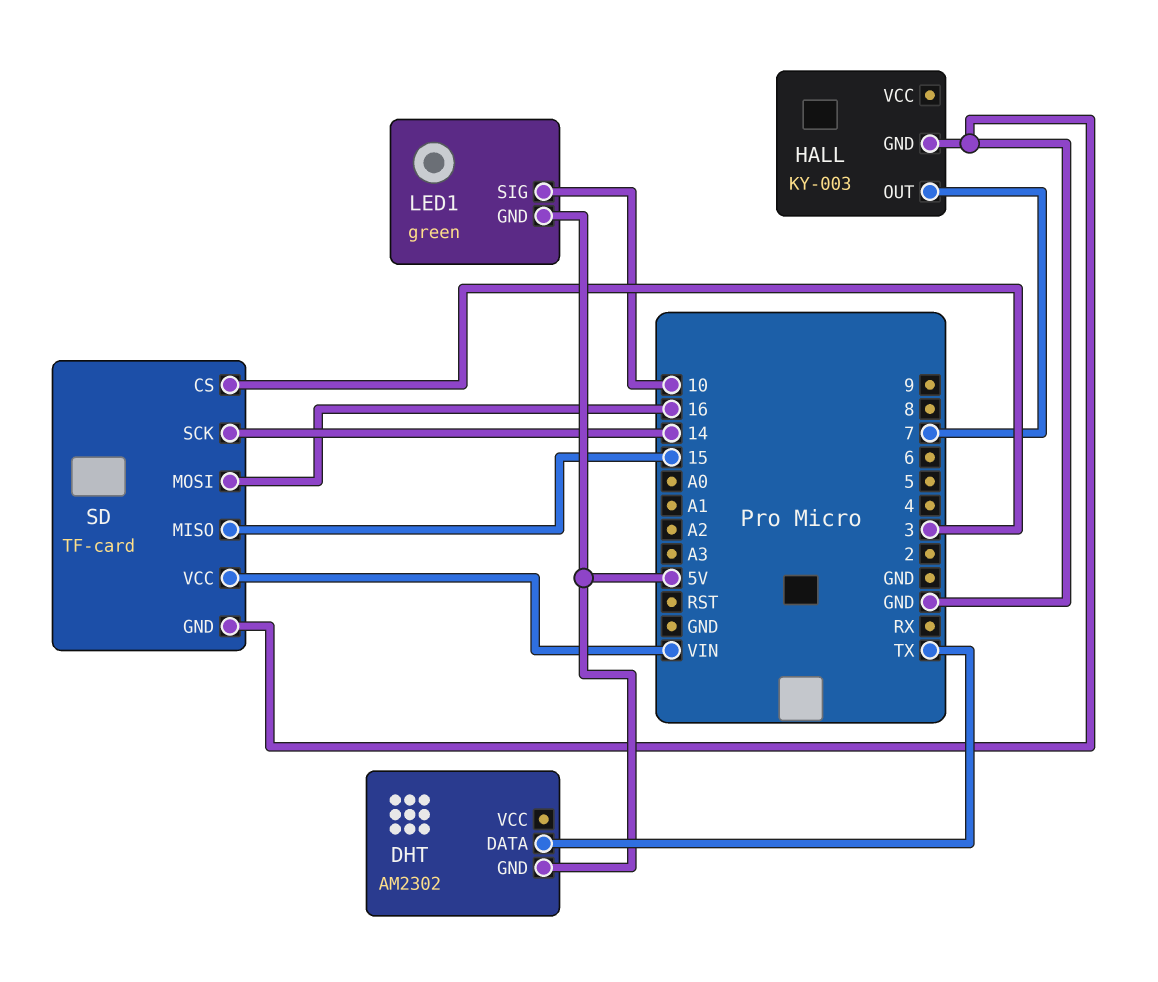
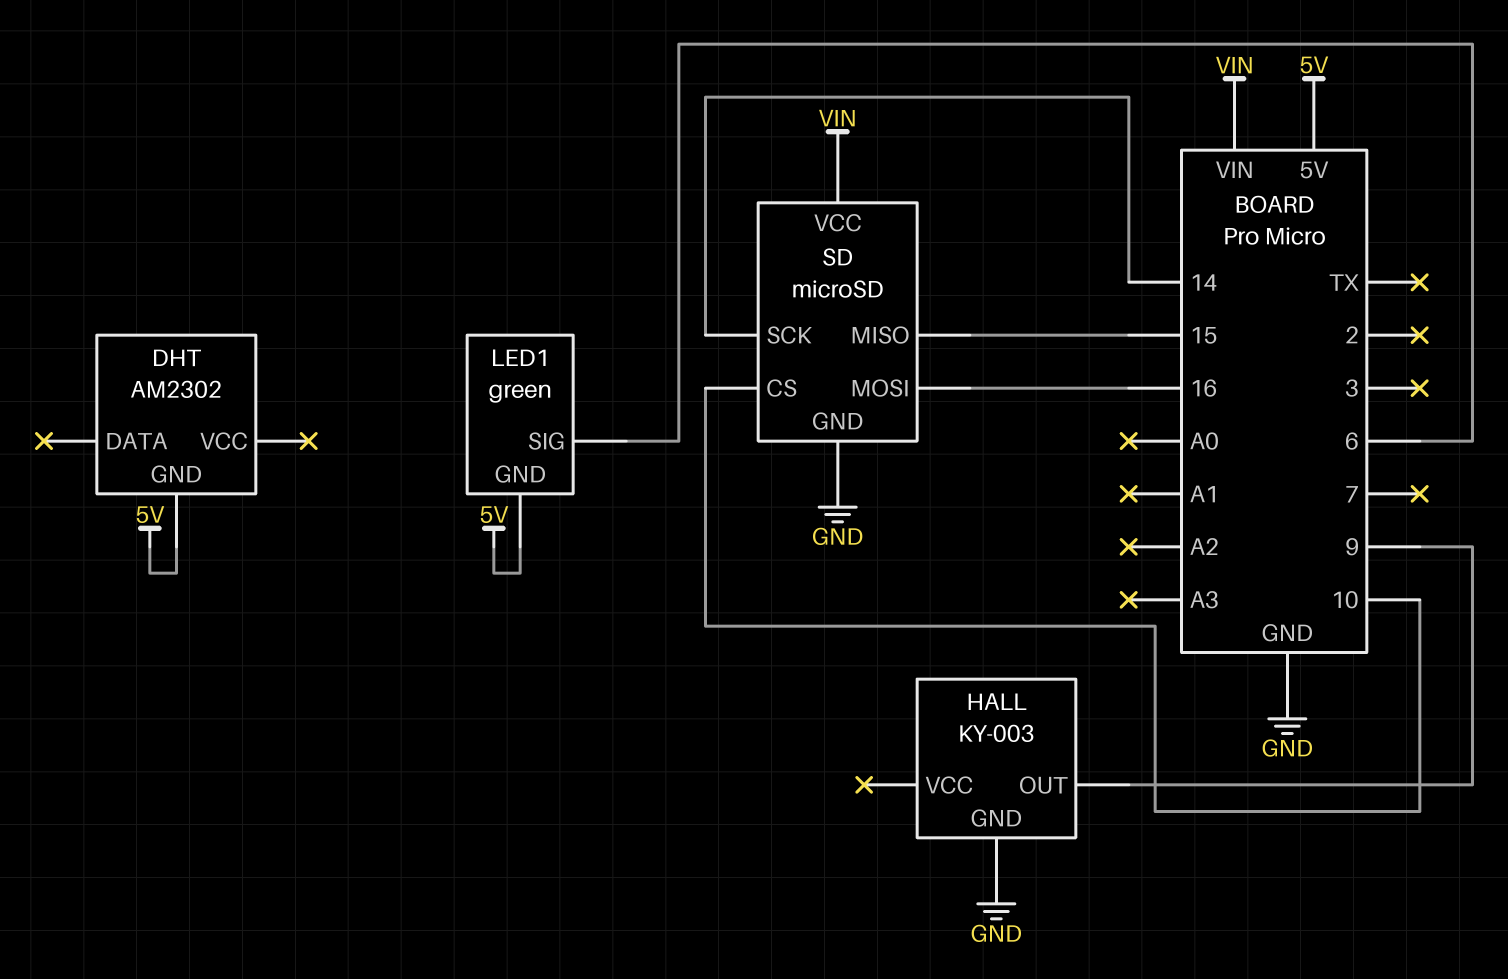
DHT pin DATA: TX -> none
HALL pin OUT: 7 -> 9
LED1 pin SIG: 10 -> 6
SD: TF-card -> microSD
SD pin CS: 3 -> 10

